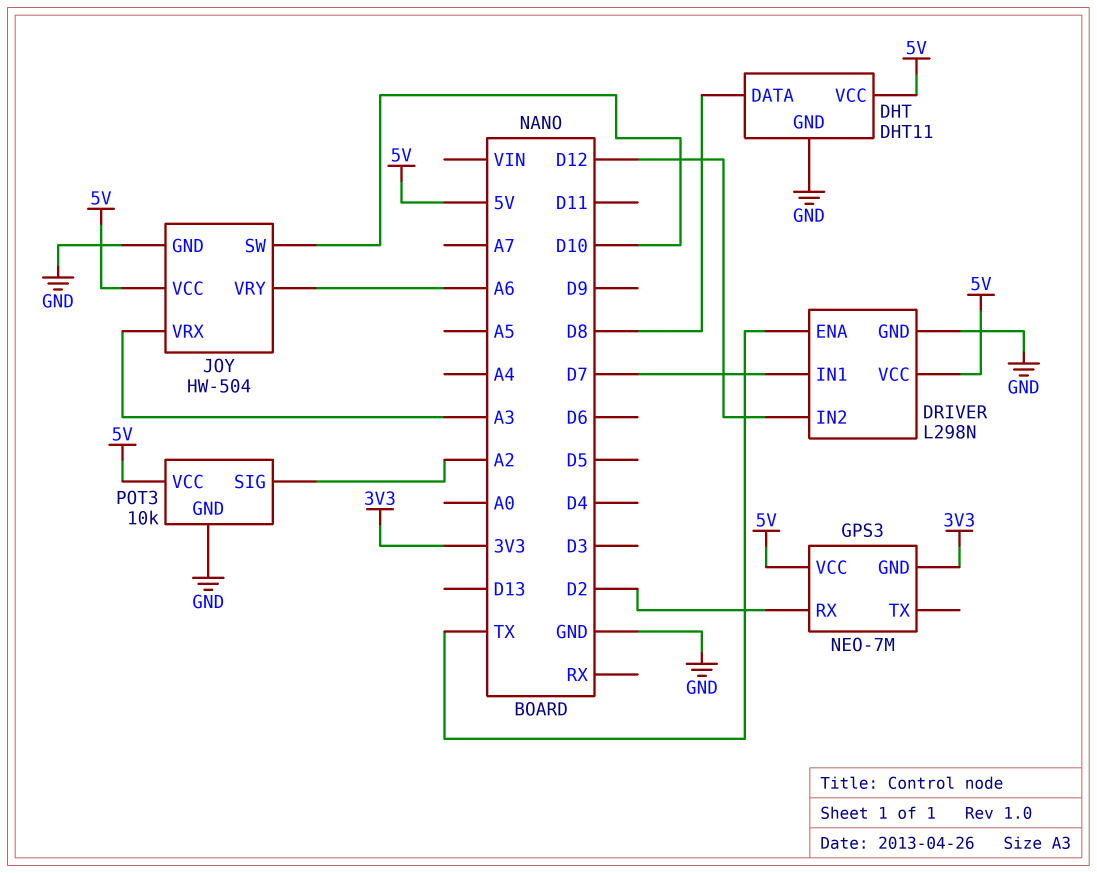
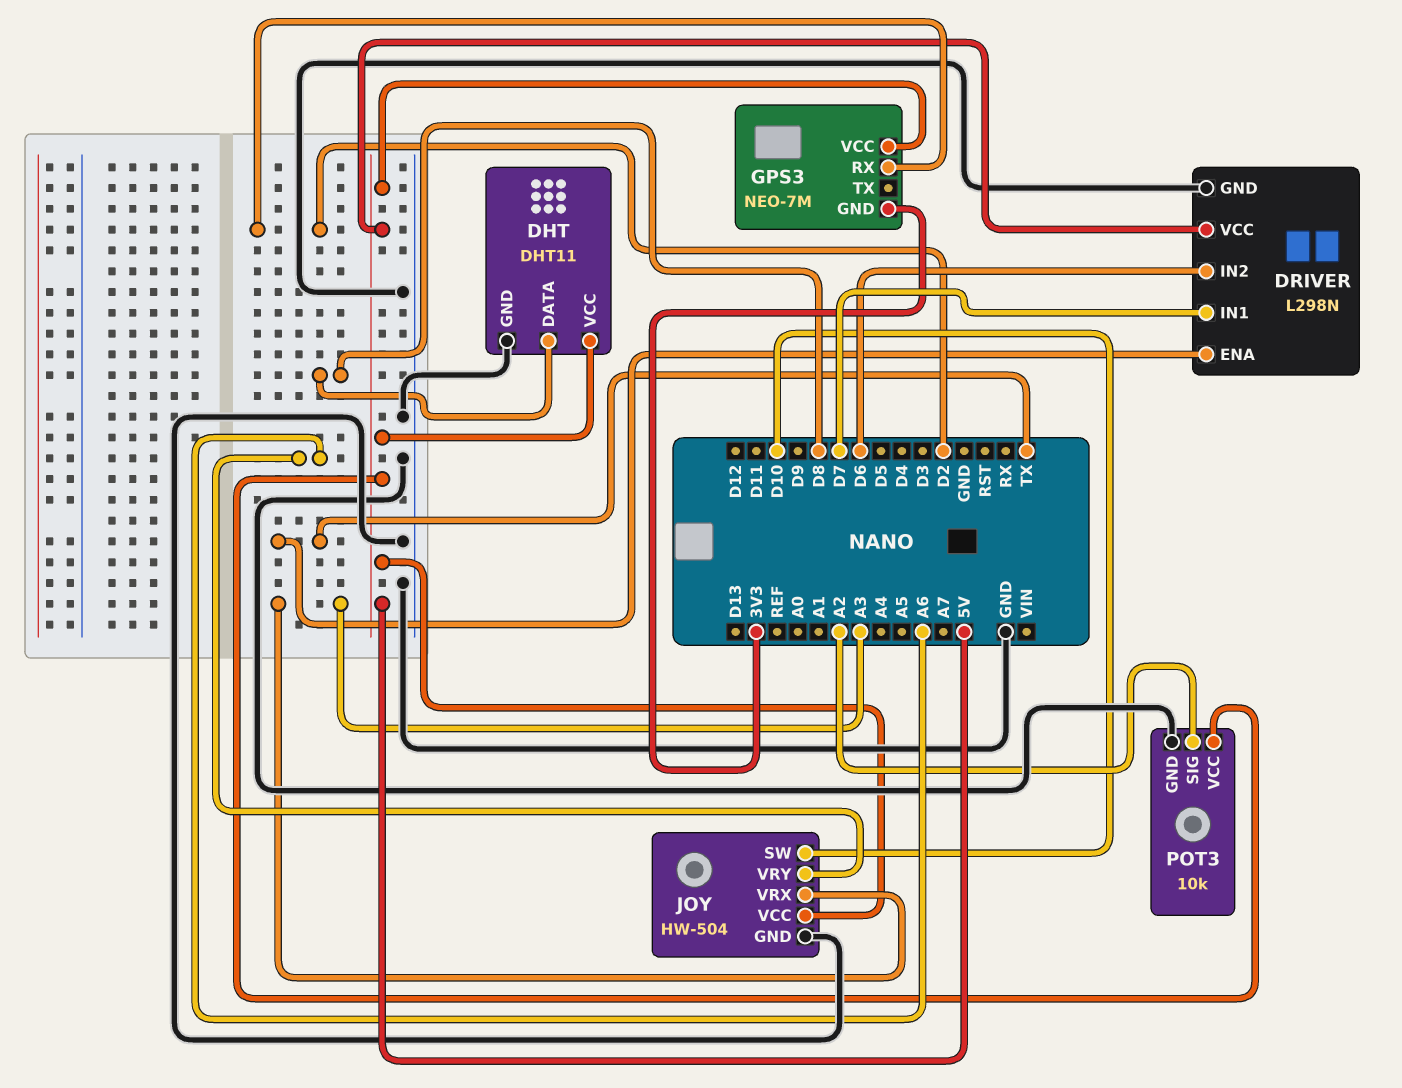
DRIVER pin IN2: D12 -> D6

